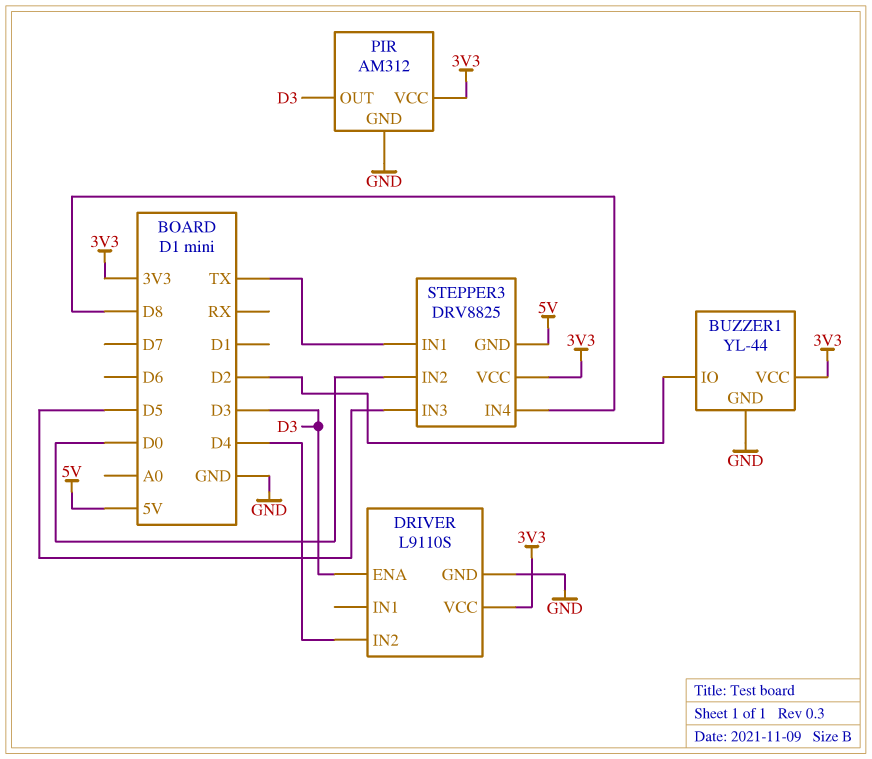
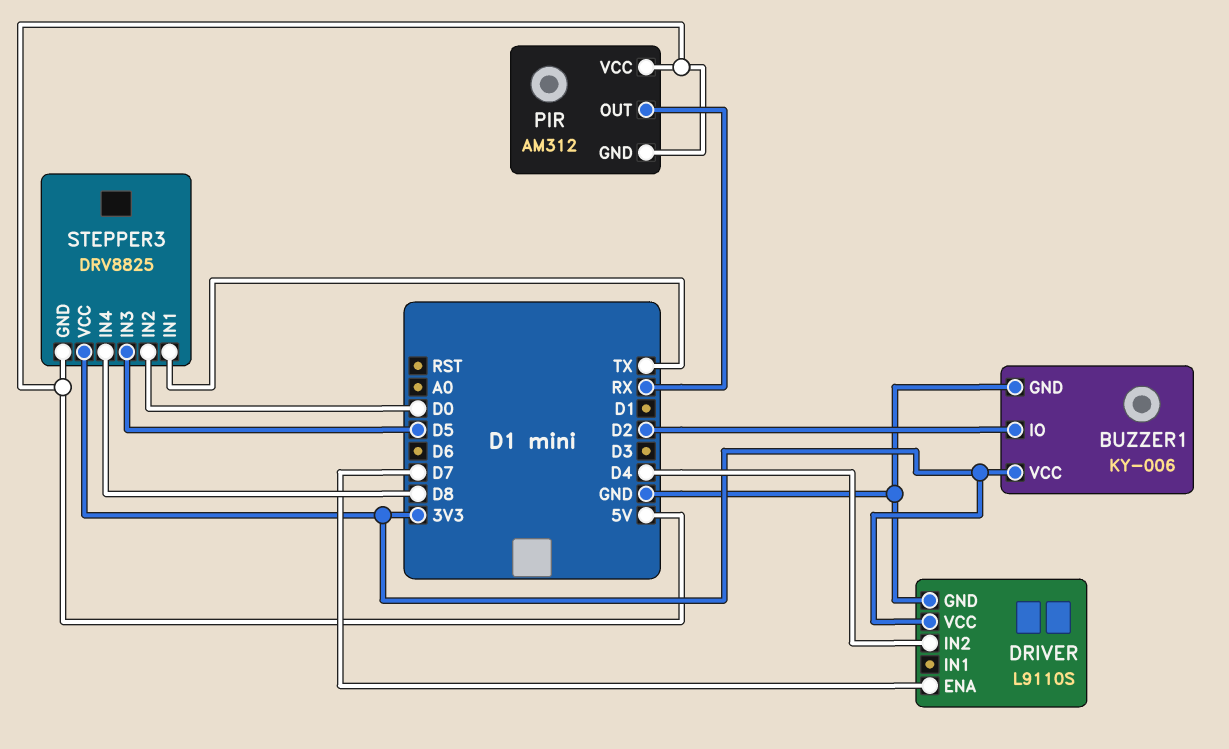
BUZZER1: YL-44 -> KY-006
DRIVER pin ENA: D3 -> D7
PIR pin GND: GND -> 5V
PIR pin OUT: D3 -> RX
PIR pin VCC: 3V3 -> 5V

